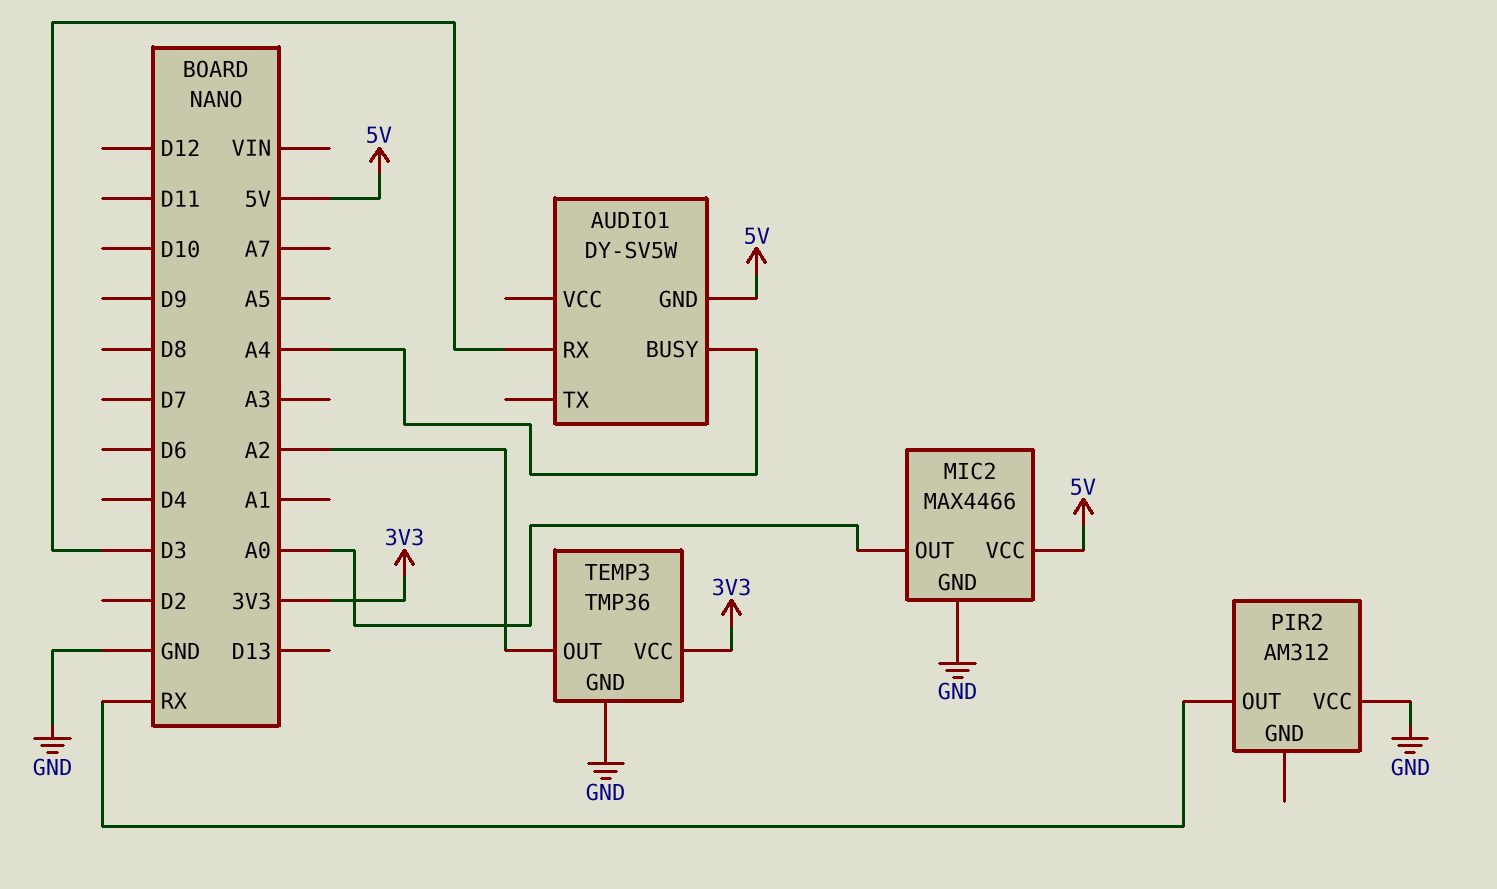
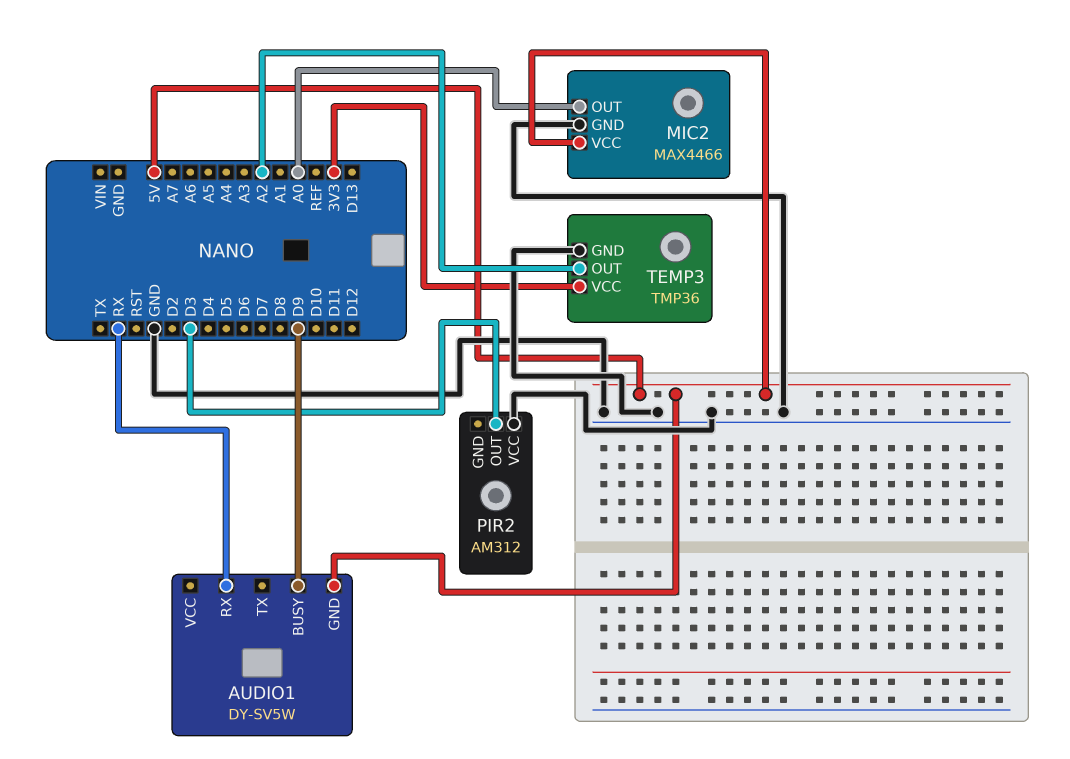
AUDIO1 pin BUSY: A4 -> D9
AUDIO1 pin RX: D3 -> RX
PIR2 pin OUT: RX -> D3

